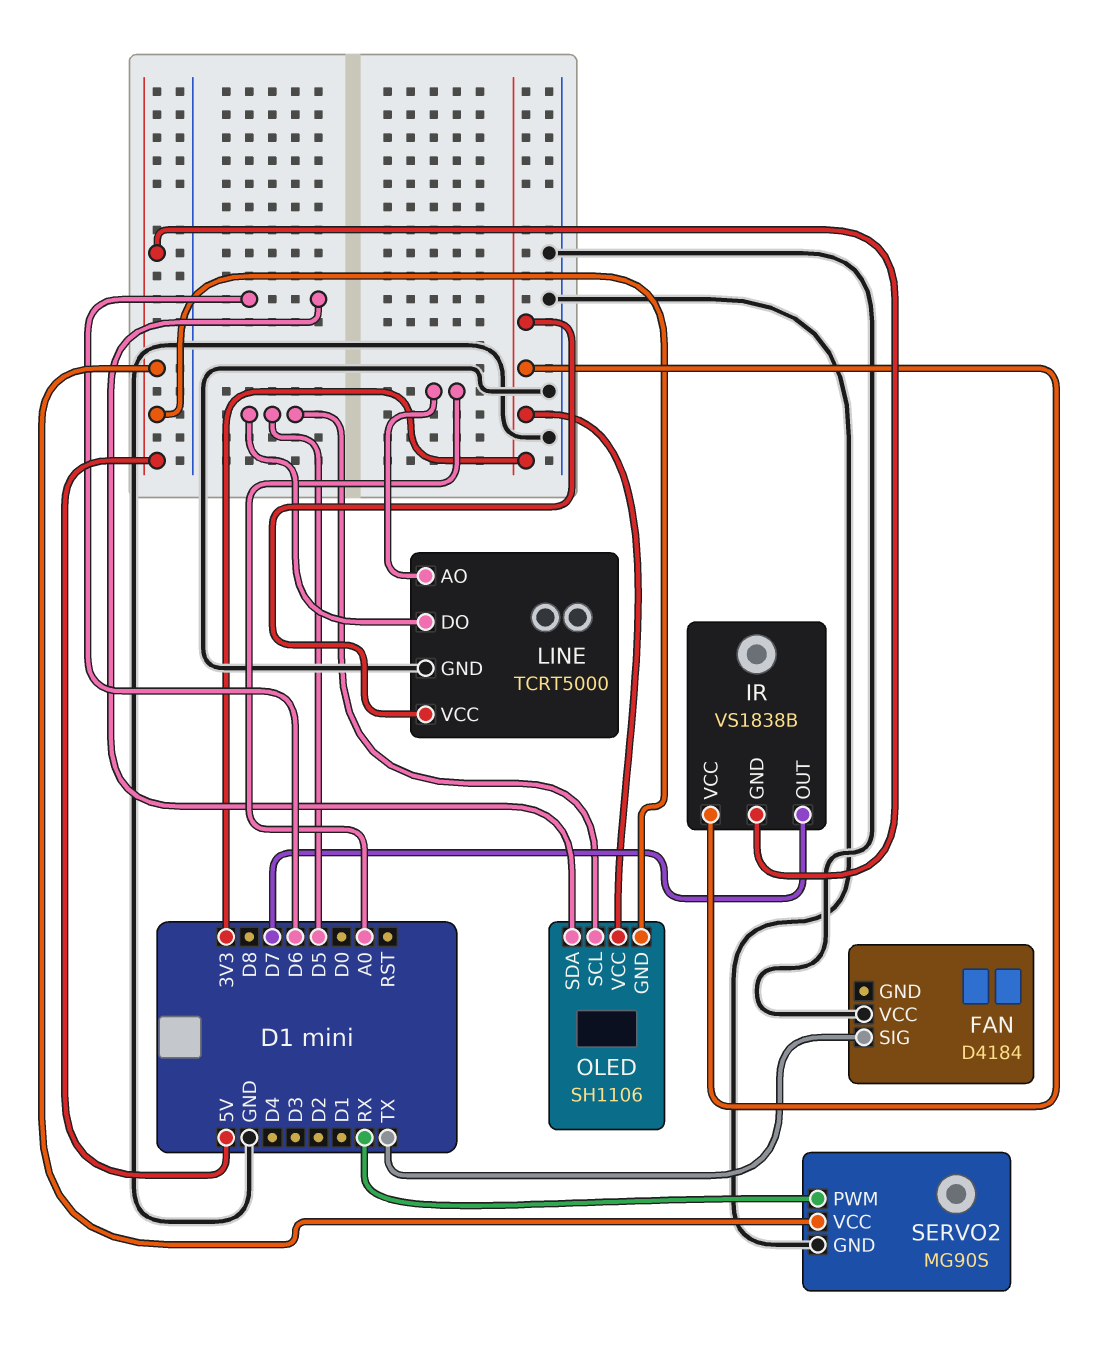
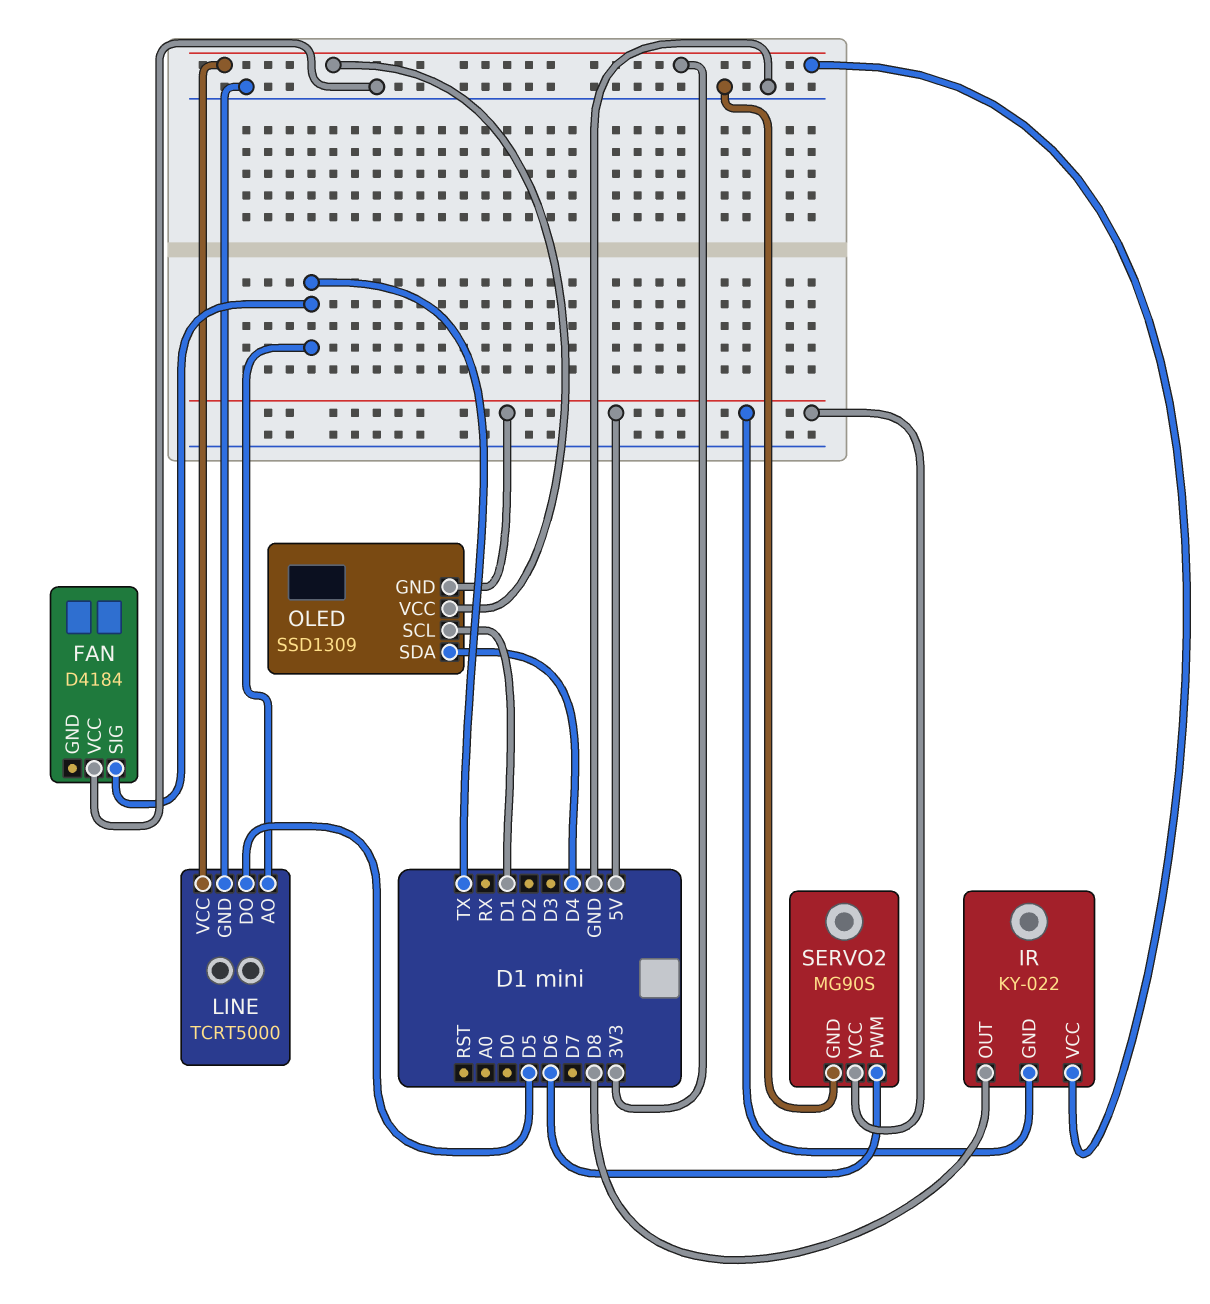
IR: VS1838B -> KY-022
IR pin OUT: D7 -> D8
LINE pin AO: A0 -> TX
OLED: SH1106 -> SSD1309
OLED pin SCL: D5 -> D1
OLED pin SDA: D6 -> D4
SERVO2 pin PWM: RX -> D6

